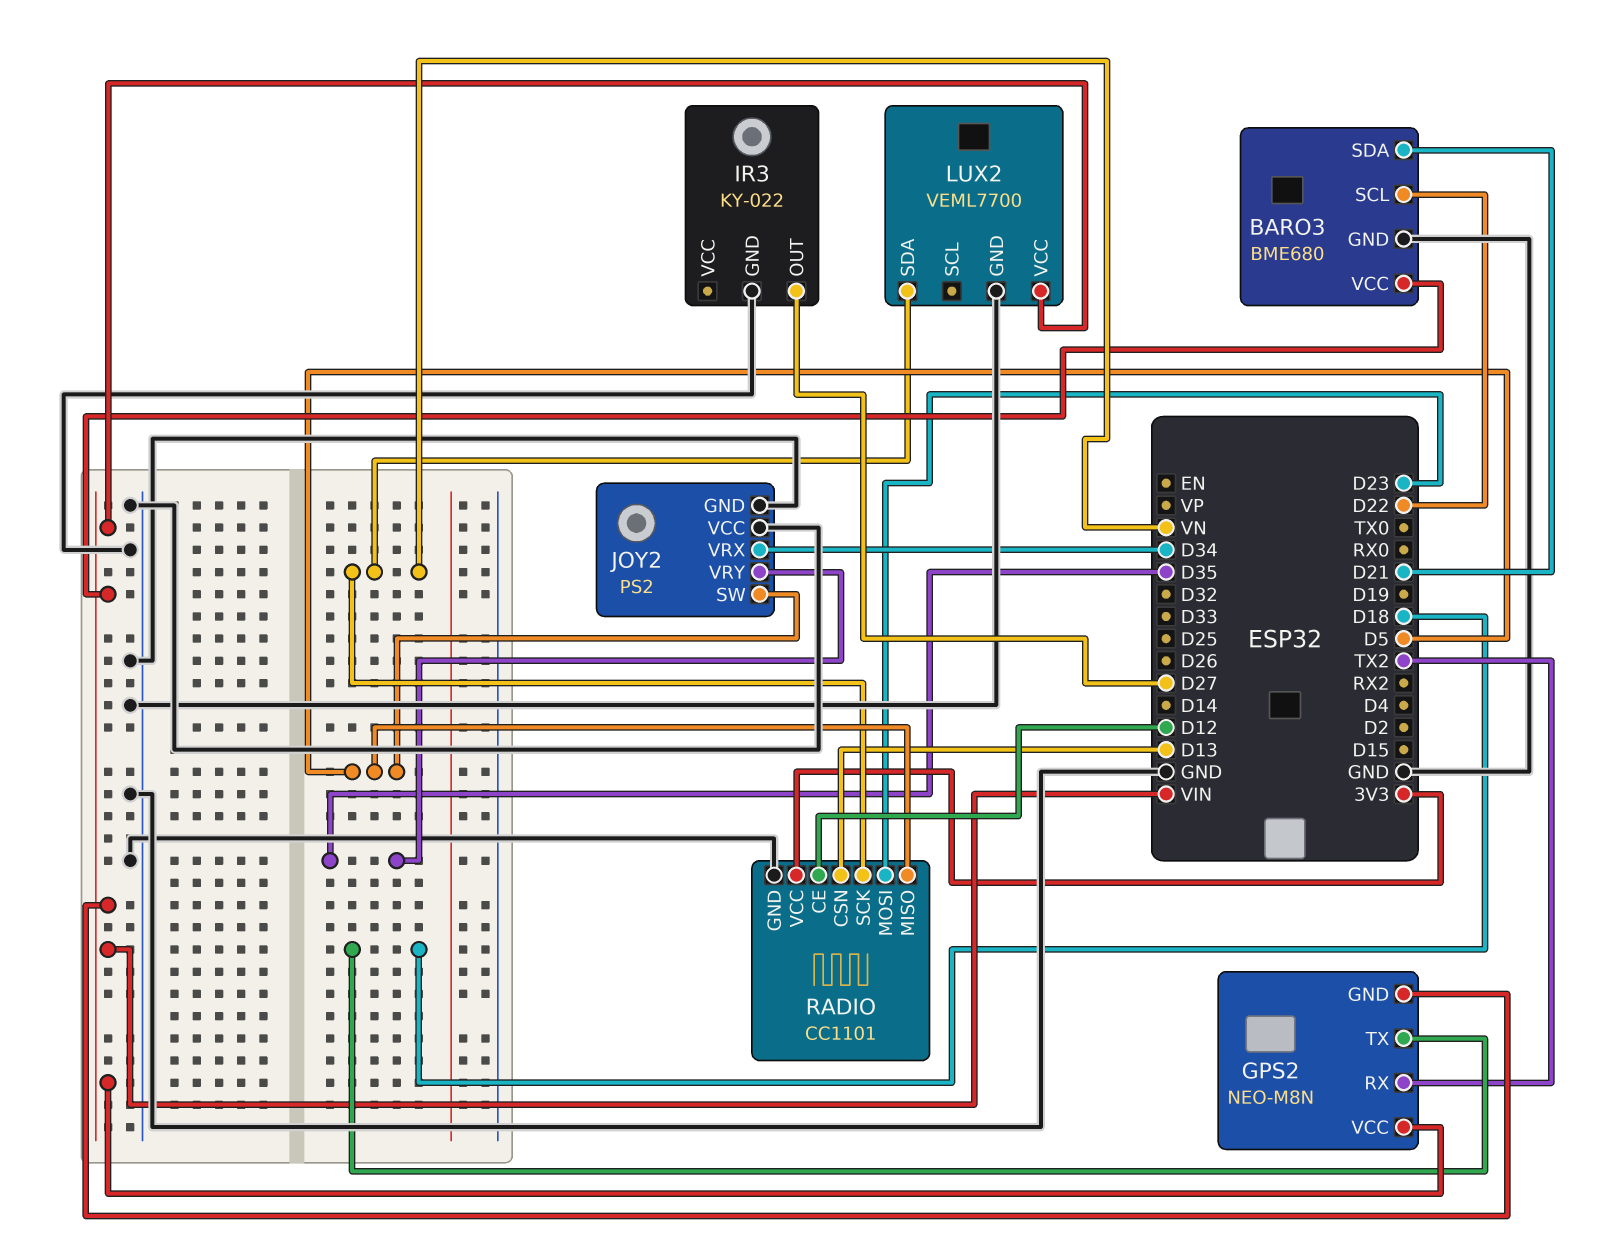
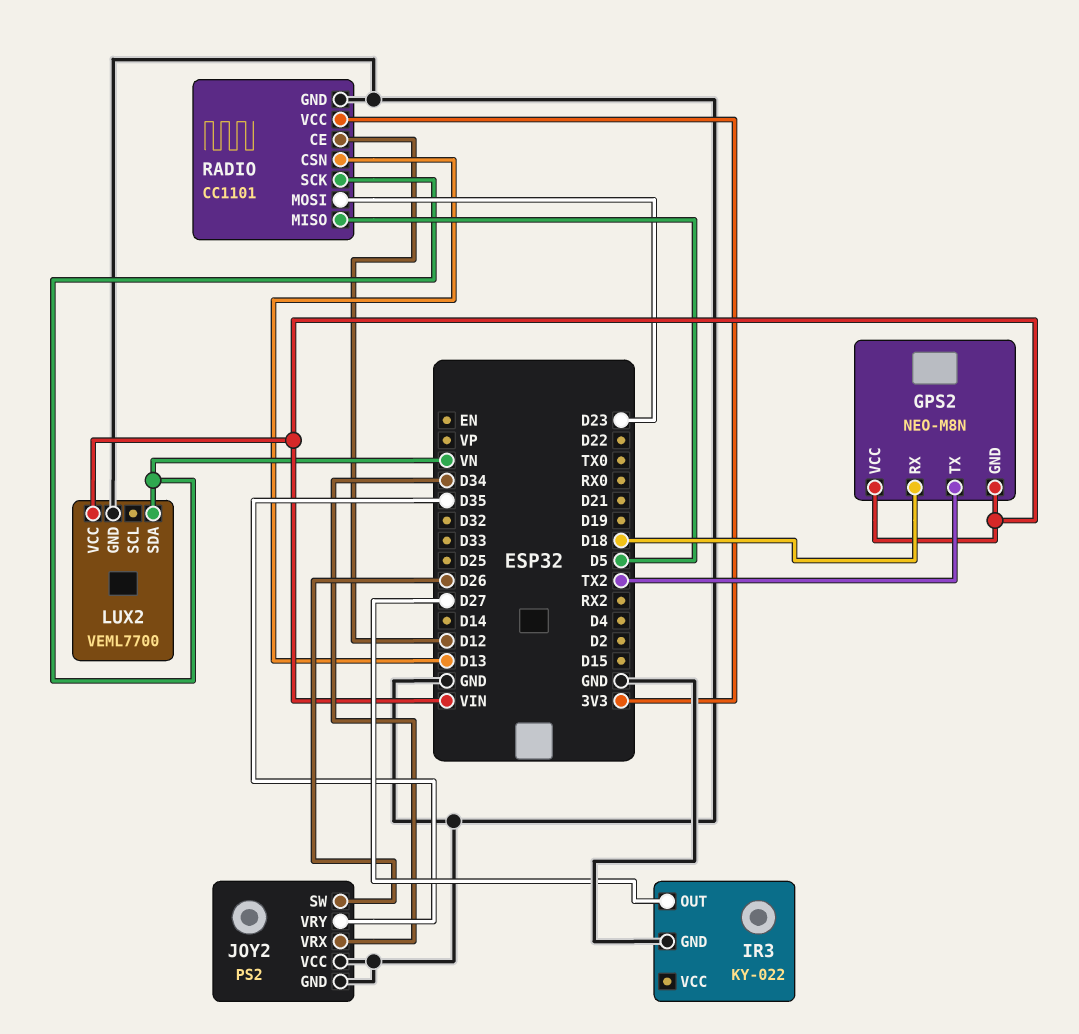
BARO3: BME680 -> none
BARO3 pin GND: GND -> none
BARO3 pin SCL: D22 -> none
BARO3 pin SDA: D21 -> none
BARO3 pin VCC: VIN -> none
GPS2 pin RX: TX2 -> D18
GPS2 pin TX: D18 -> TX2
JOY2 pin SW: D5 -> D26

